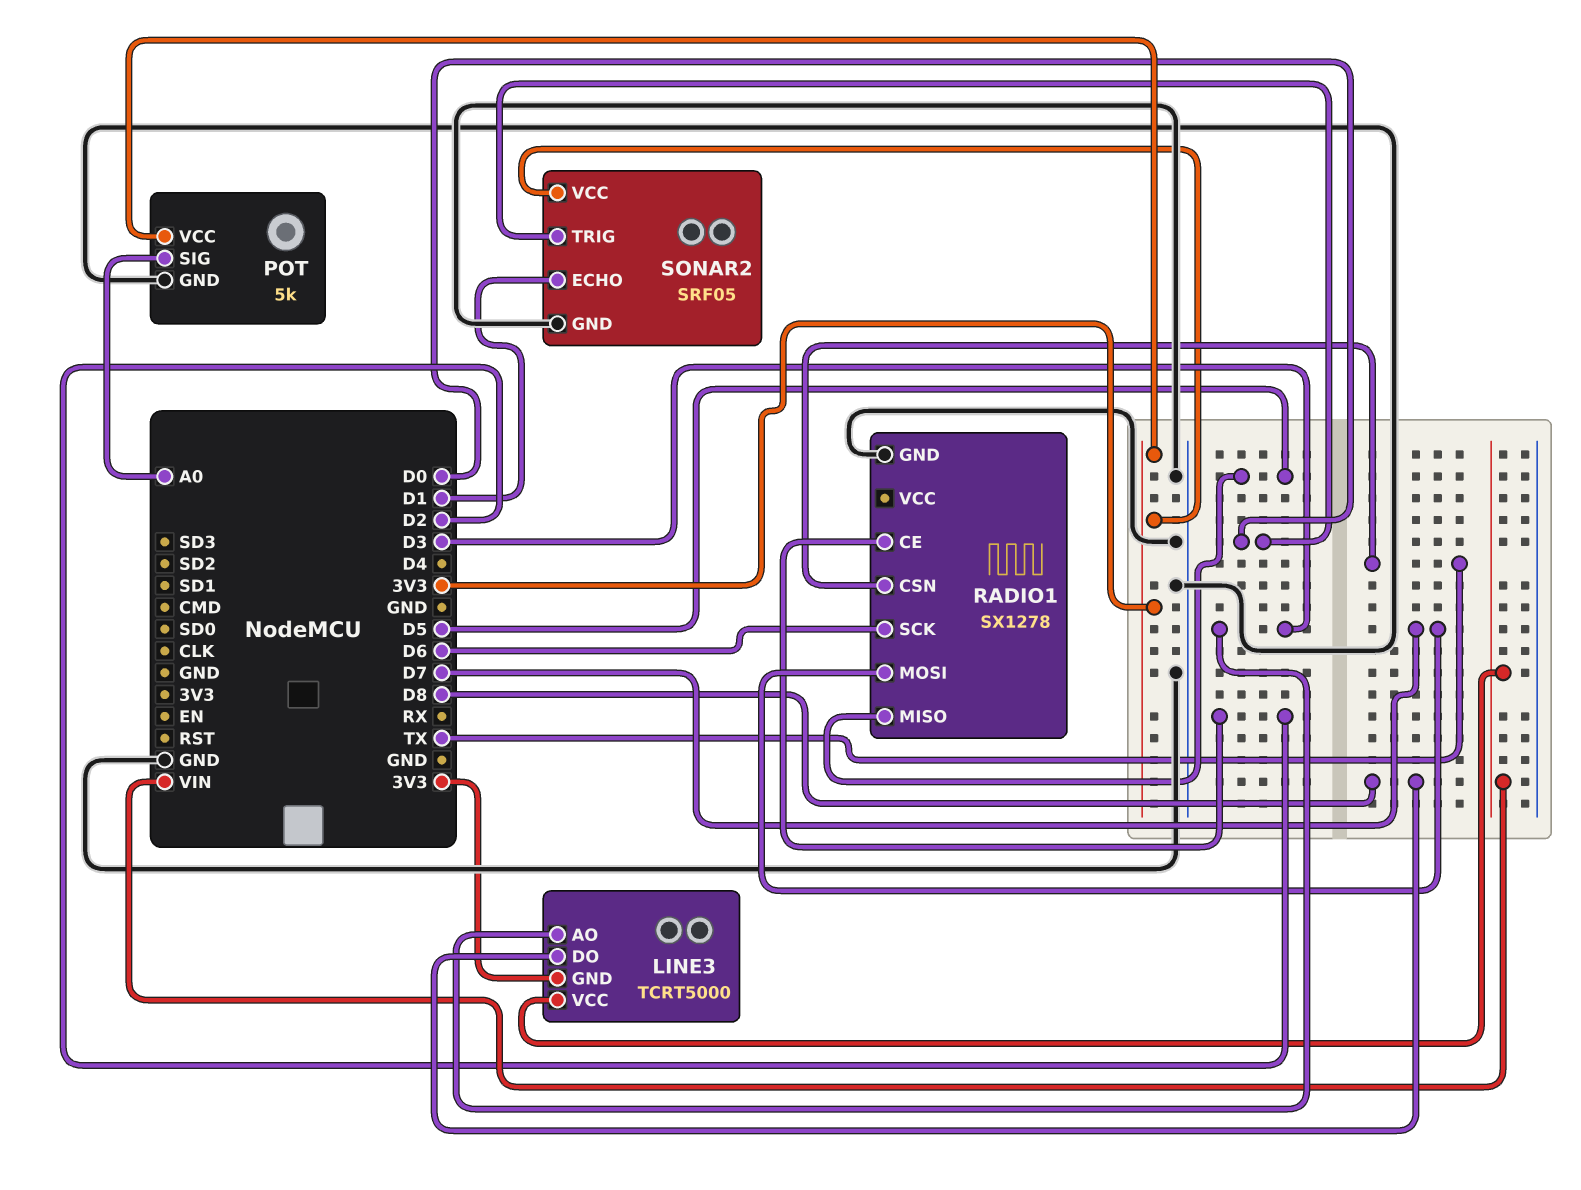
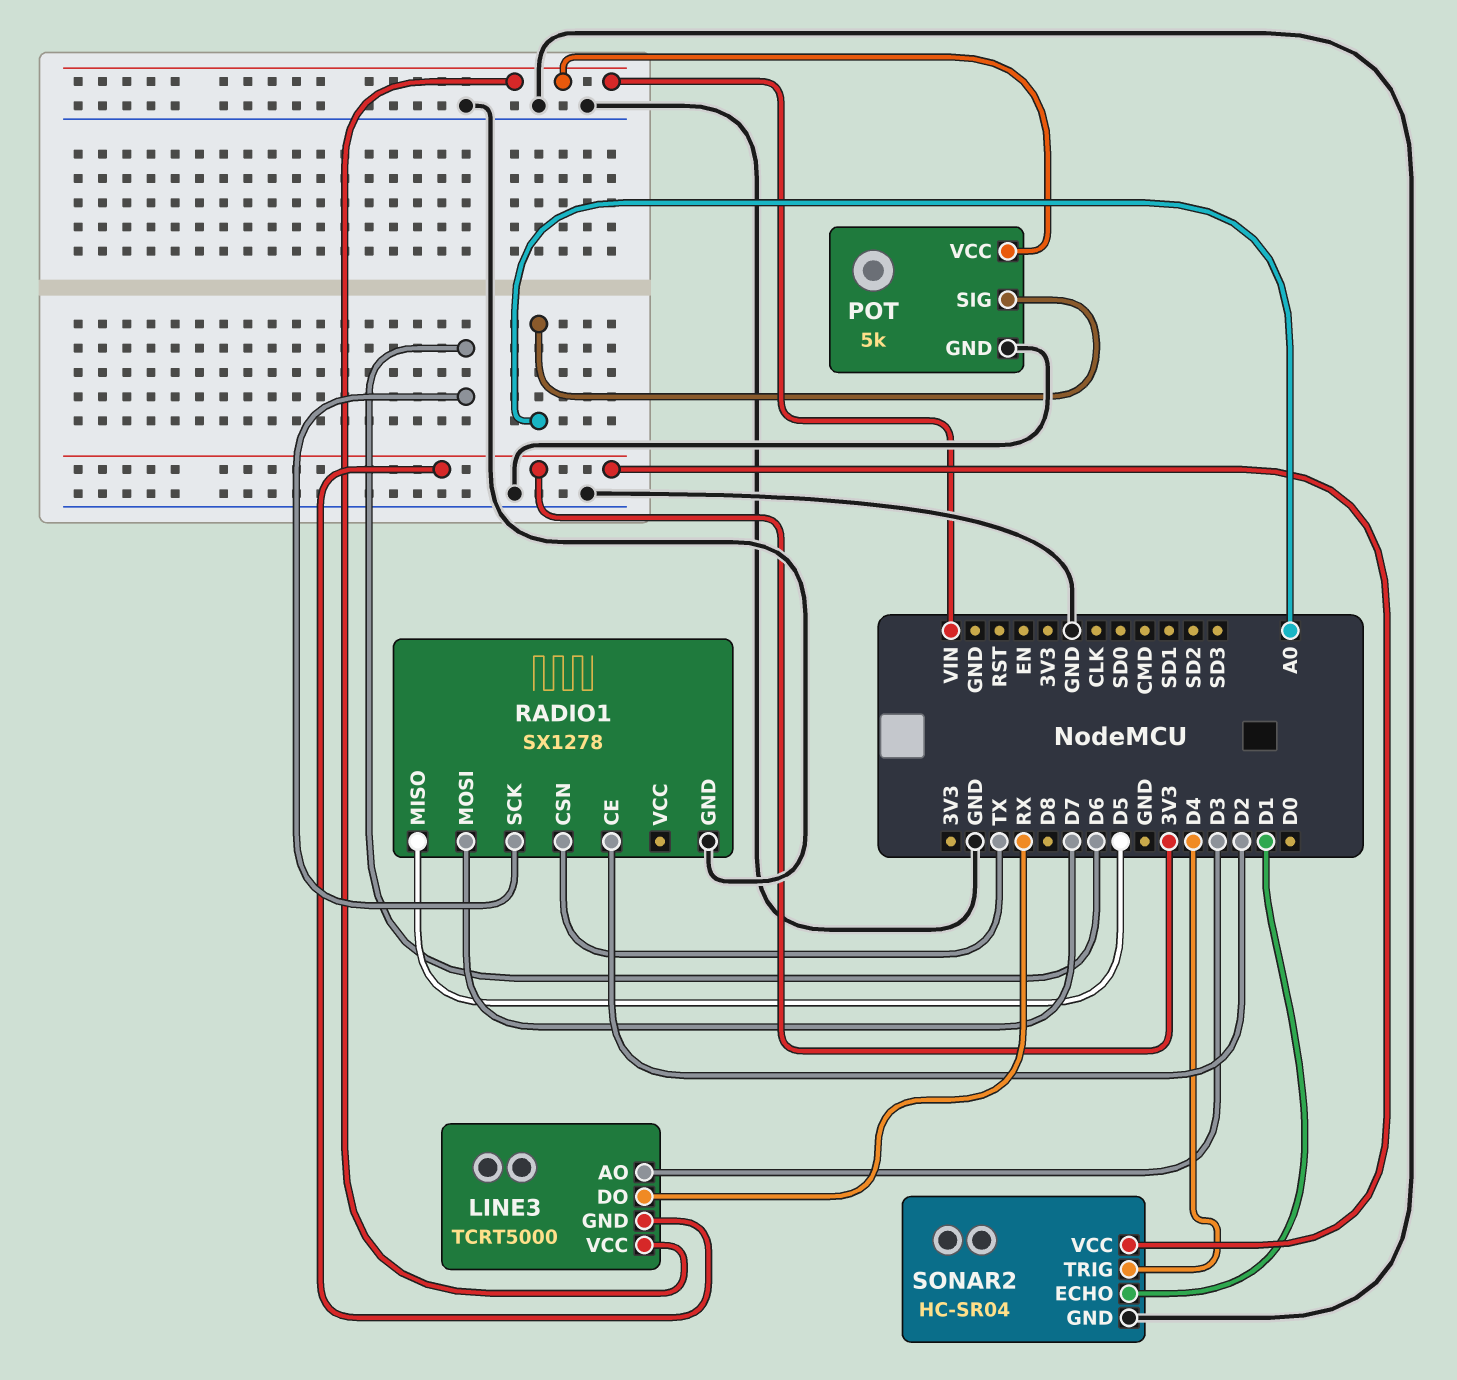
LINE3 pin DO: D8 -> RX
POT pin VCC: 3V3 -> VIN
SONAR2: SRF05 -> HC-SR04
SONAR2 pin TRIG: D0 -> D4

